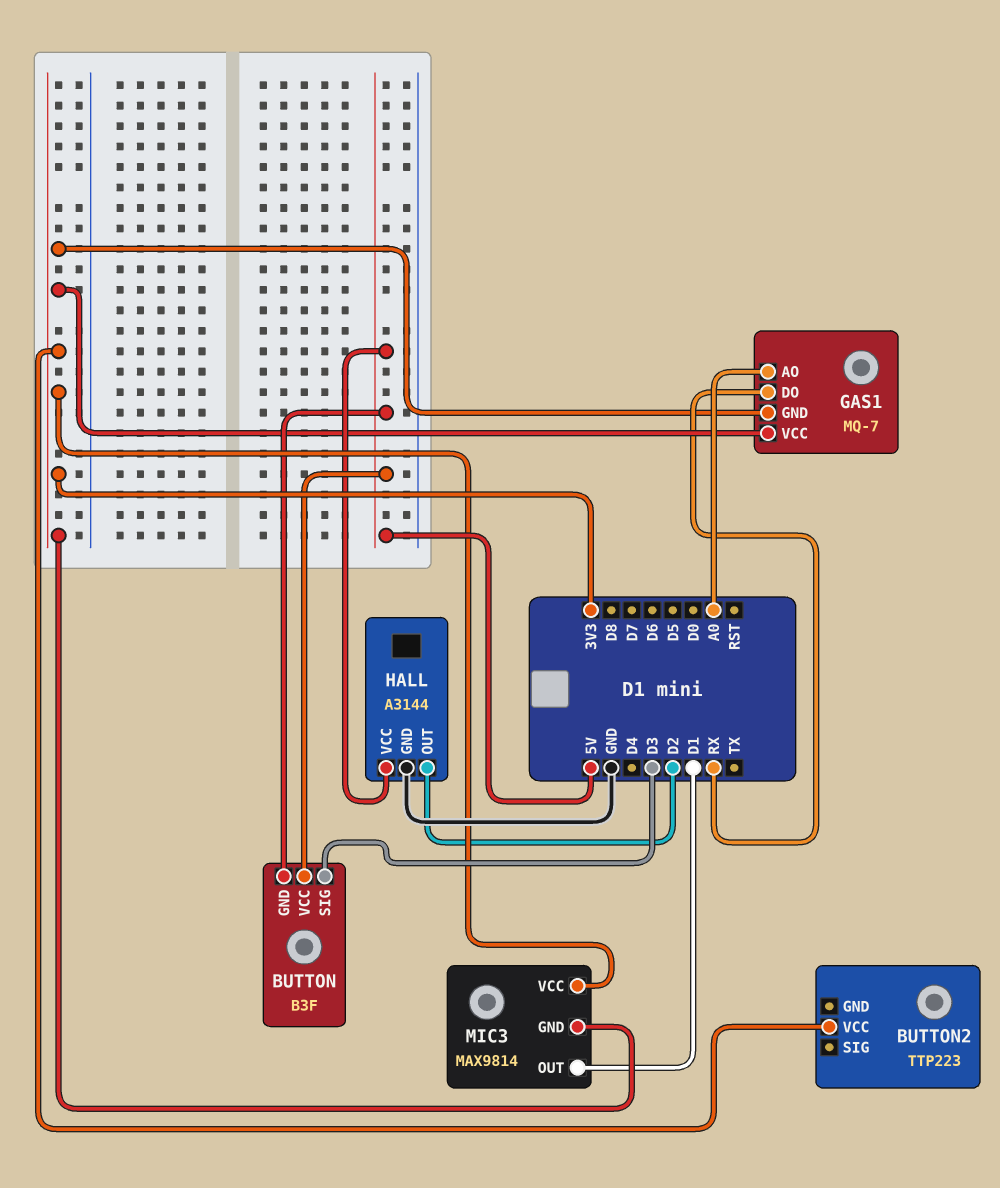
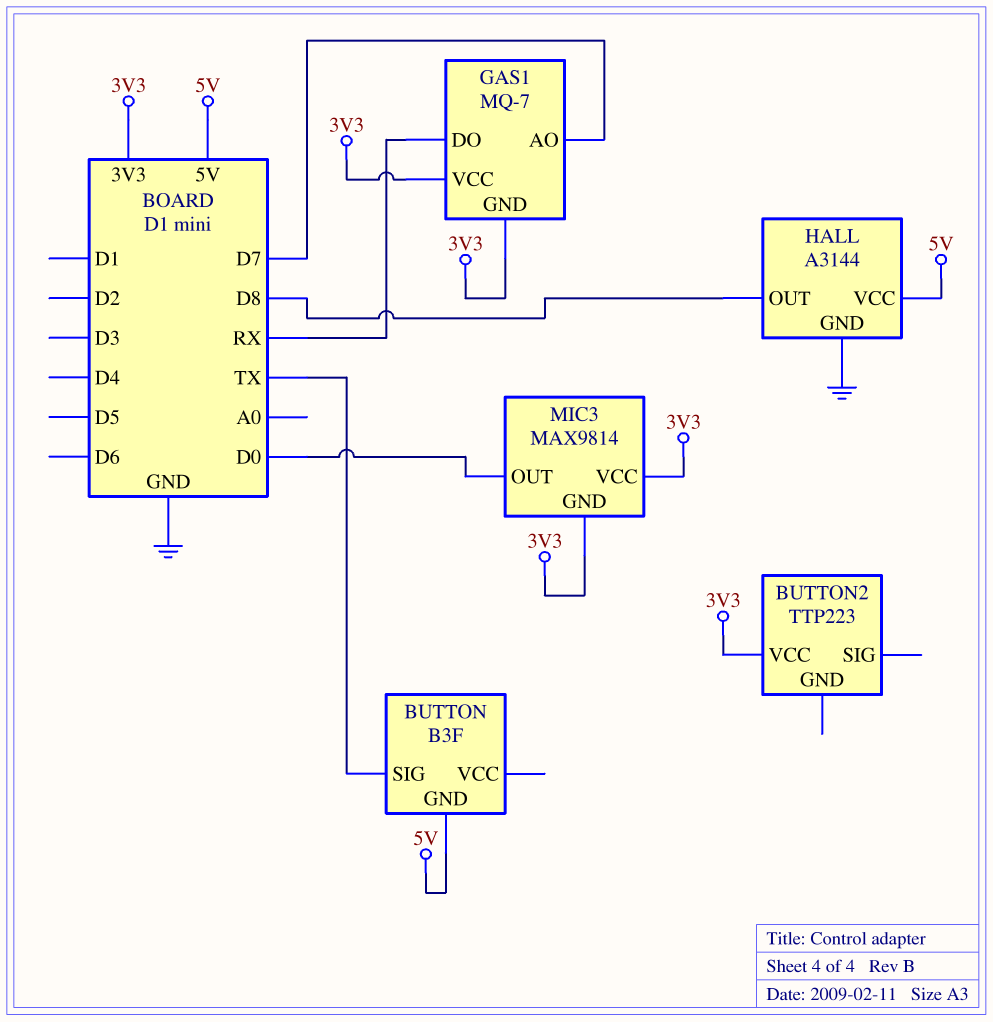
BUTTON pin SIG: D3 -> TX
BUTTON pin VCC: 5V -> none
GAS1 pin AO: A0 -> D7
HALL pin OUT: D2 -> D8
MIC3 pin OUT: D1 -> D0

